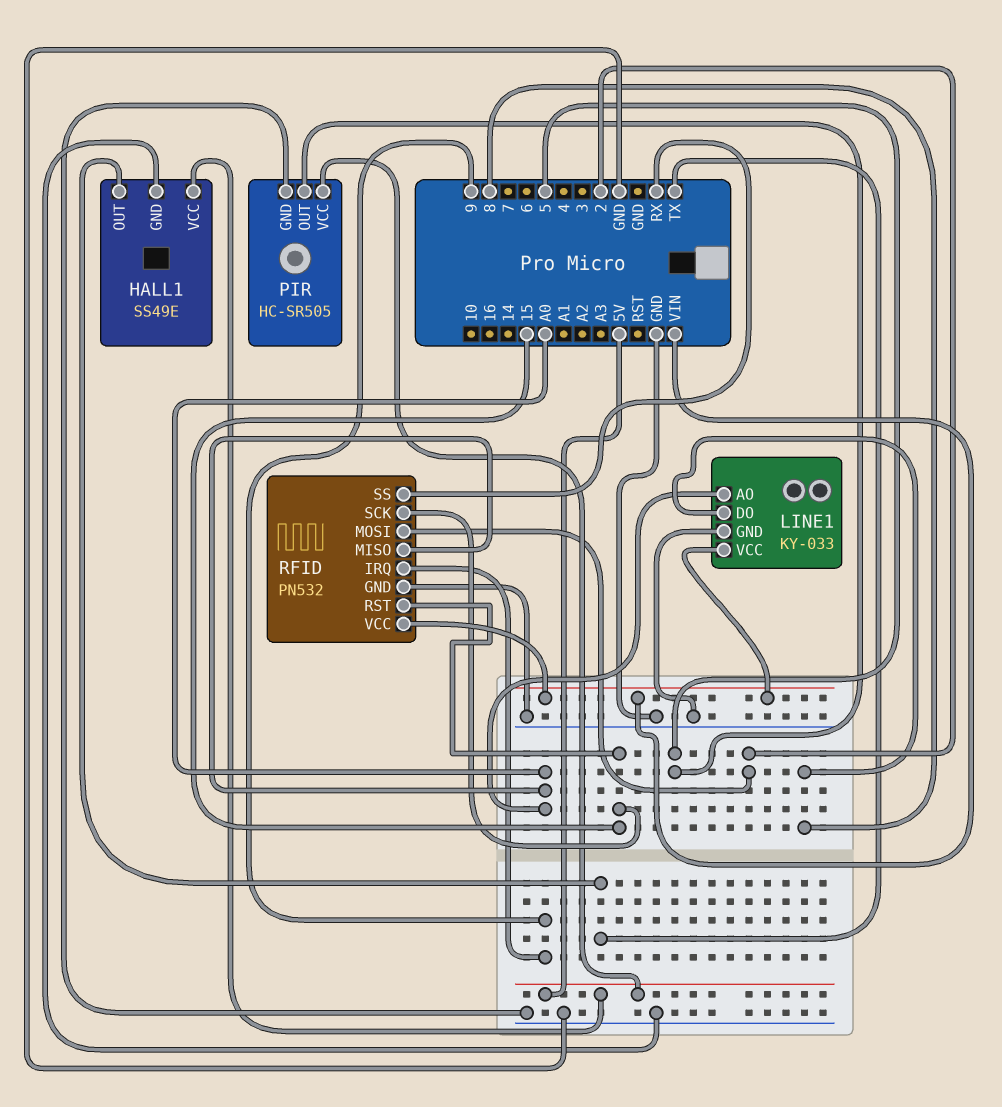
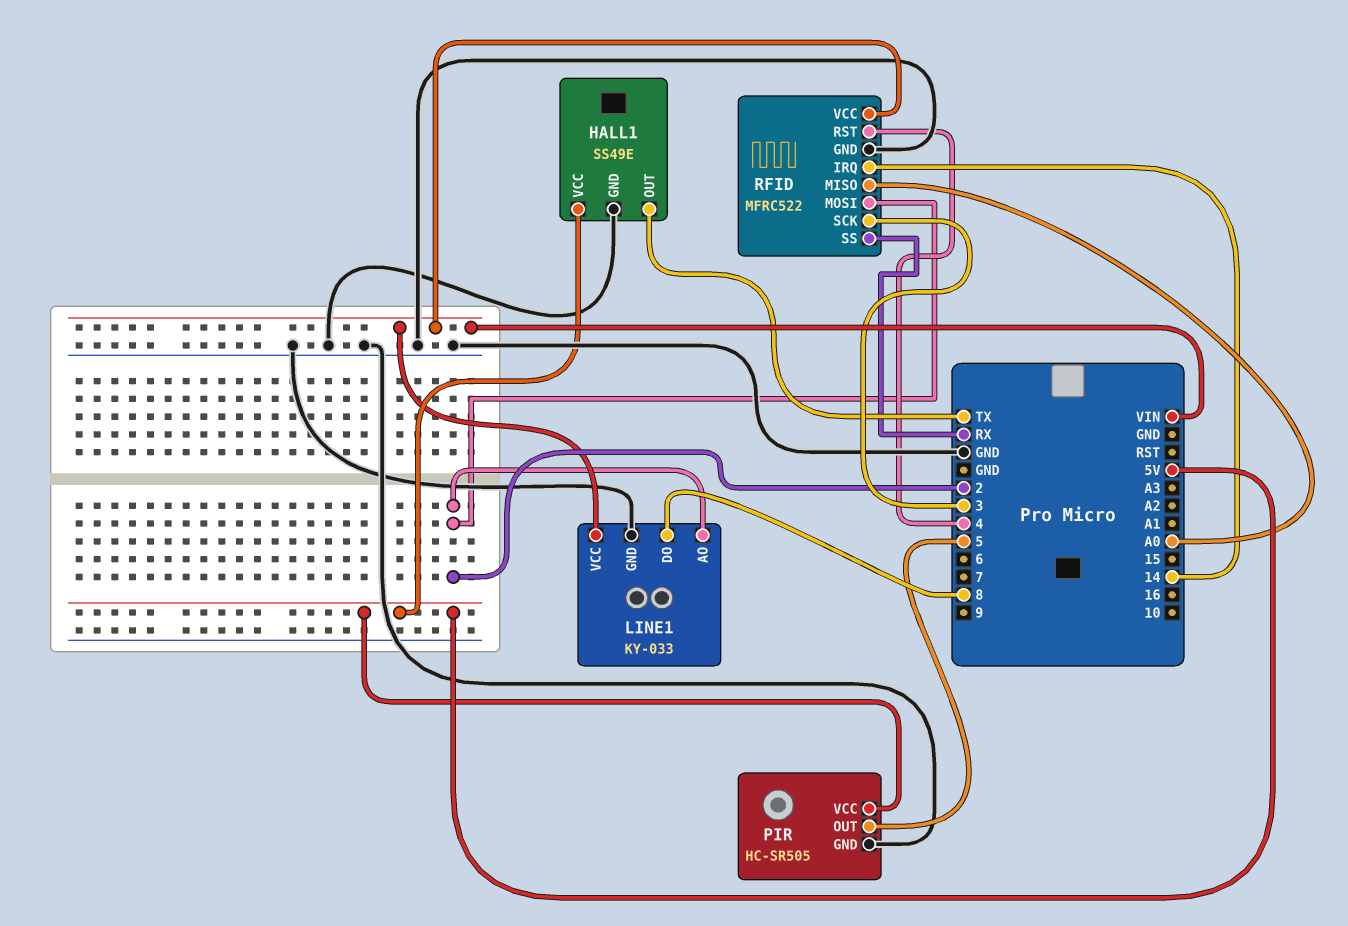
LINE1 pin AO: A0 -> 2
RFID: PN532 -> MFRC522
RFID pin IRQ: 9 -> 14
RFID pin RST: 15 -> 4
RFID pin SCK: 15 -> 3

